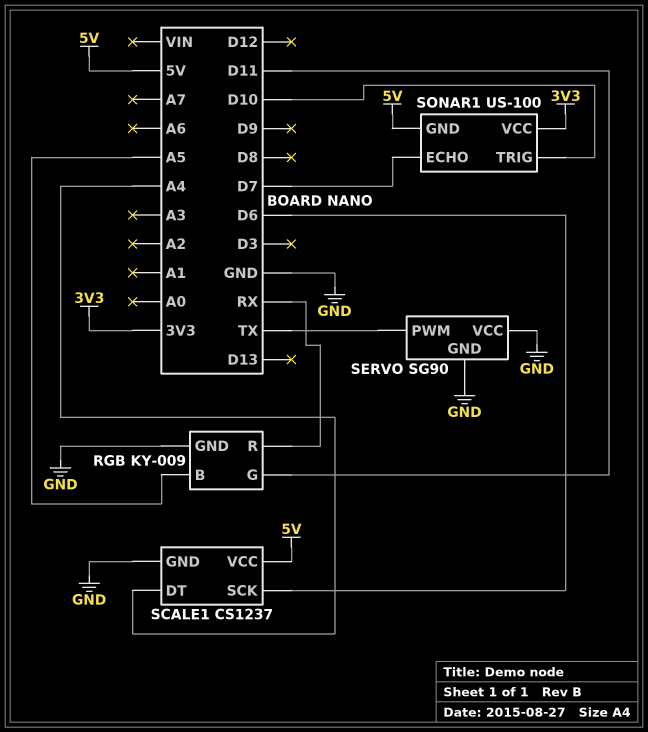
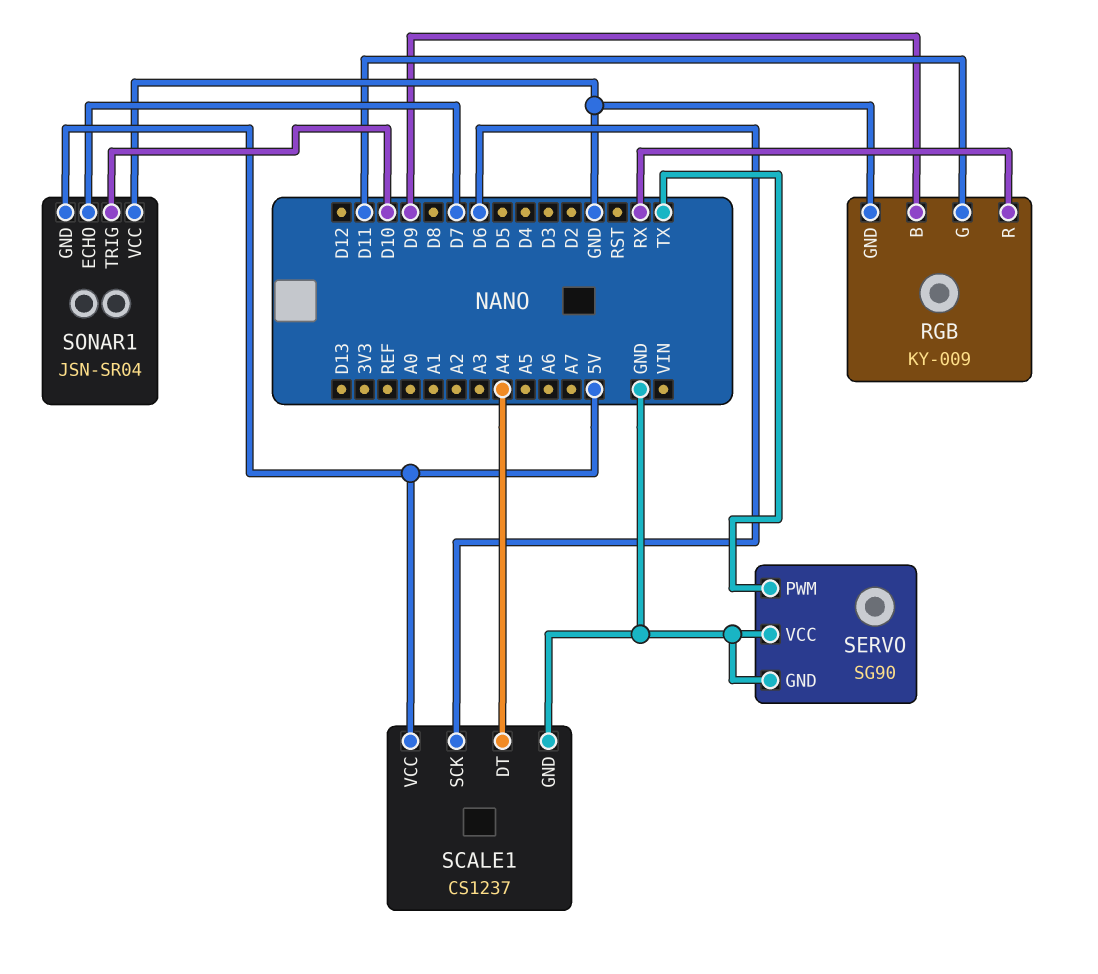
RGB pin B: A5 -> D9
SONAR1: US-100 -> JSN-SR04
SONAR1 pin VCC: 3V3 -> GND

